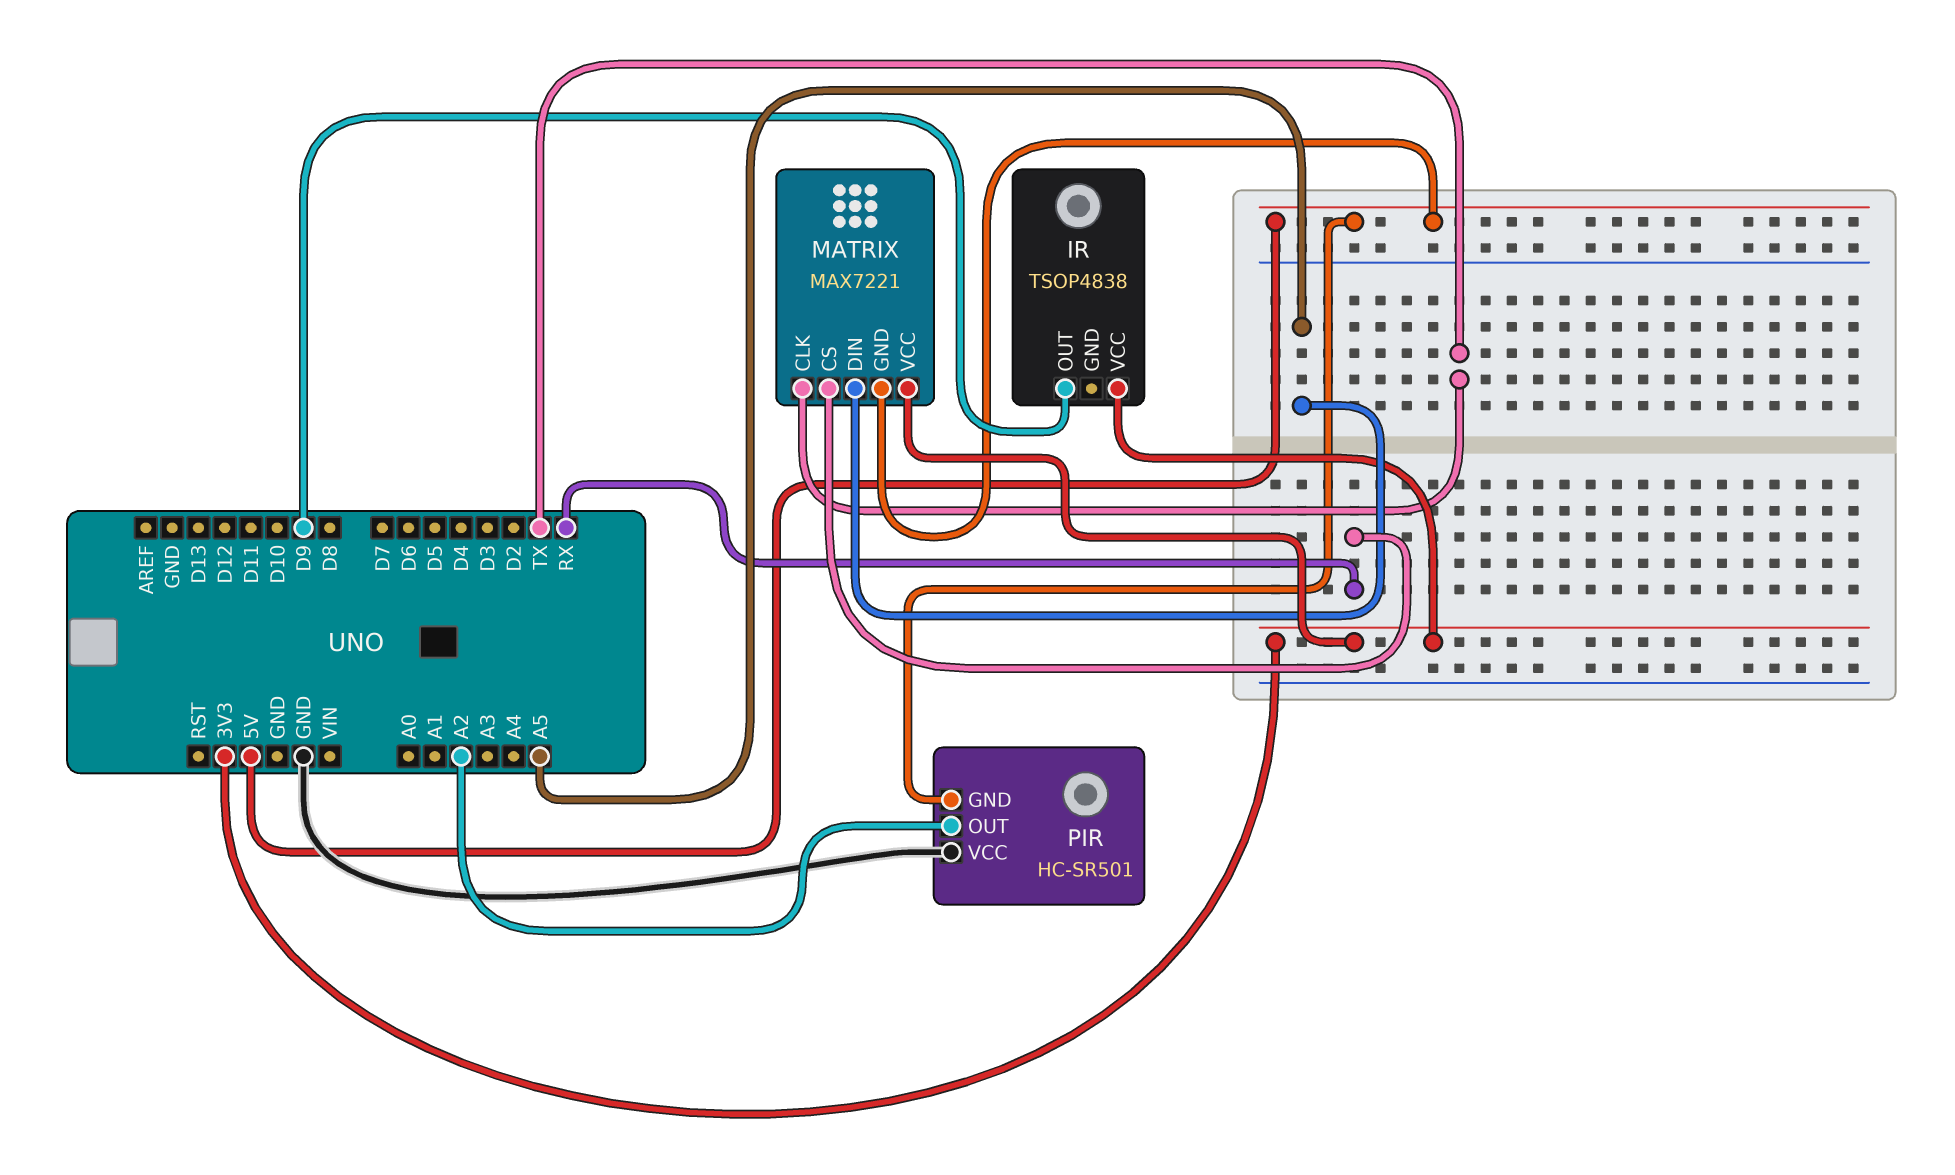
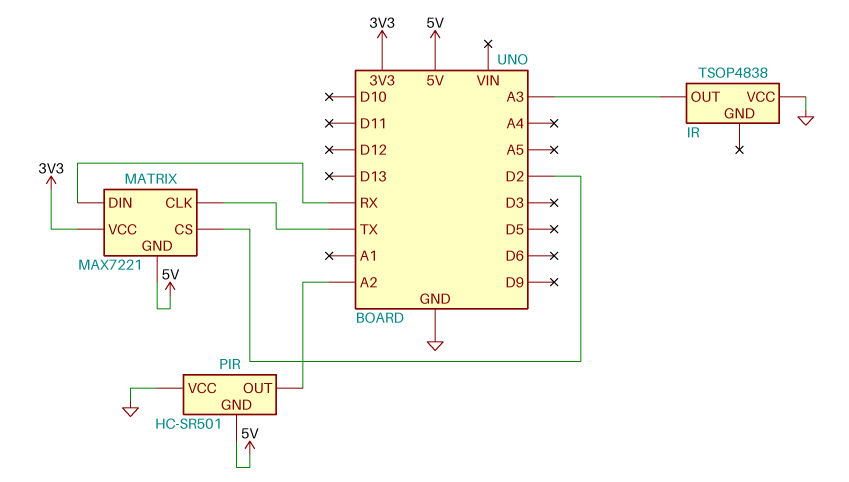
IR pin OUT: D9 -> A3
IR pin VCC: 3V3 -> GND
MATRIX pin CS: RX -> D2
MATRIX pin DIN: A5 -> RX

